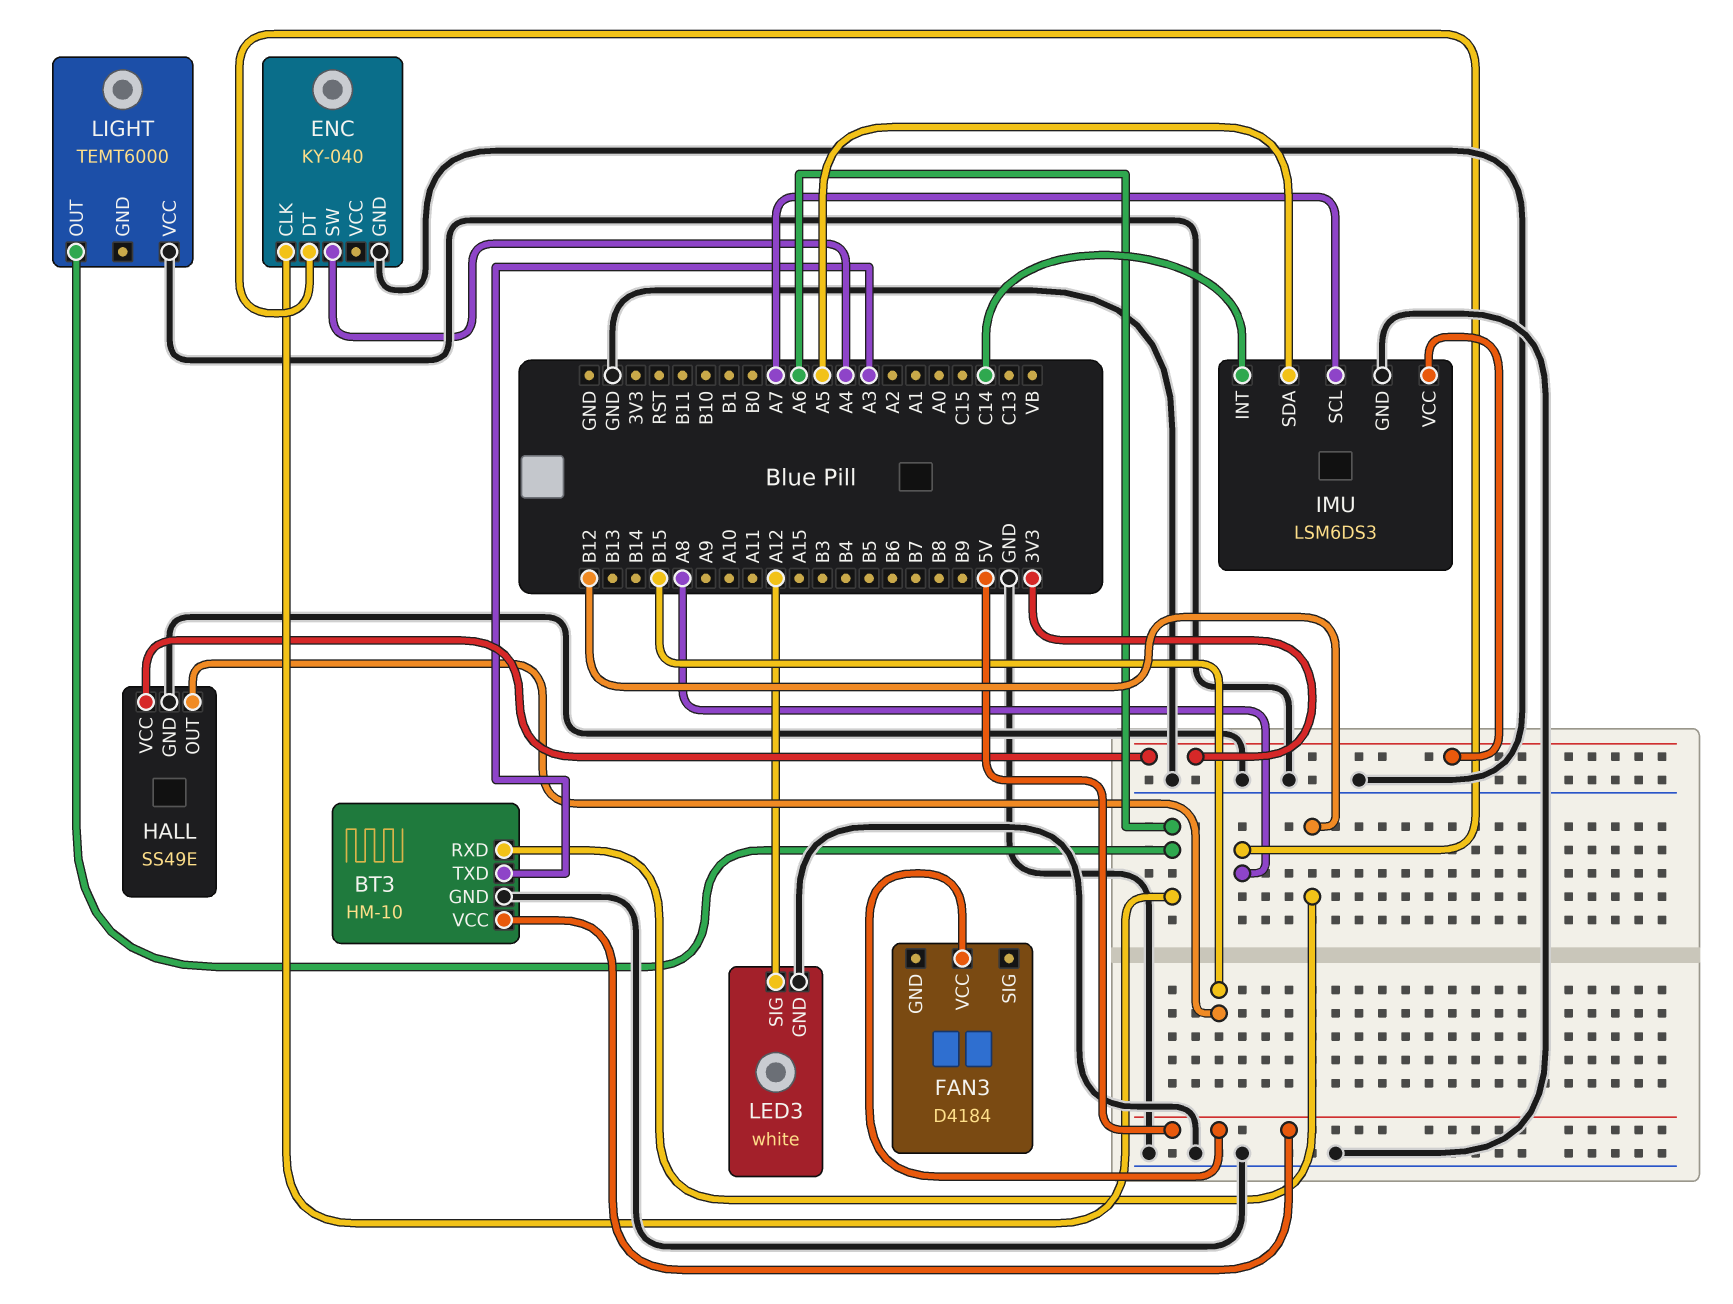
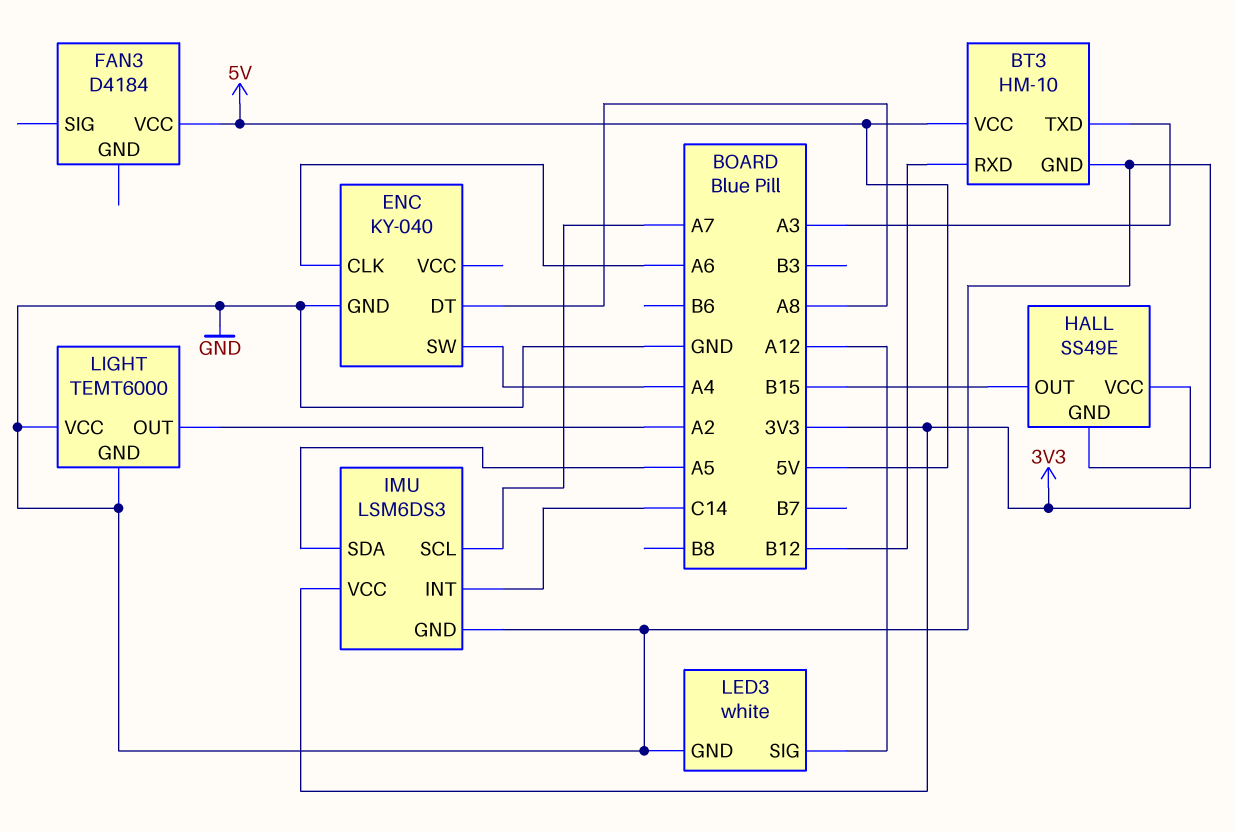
LIGHT pin GND: none -> GND
LIGHT pin OUT: A6 -> A2

